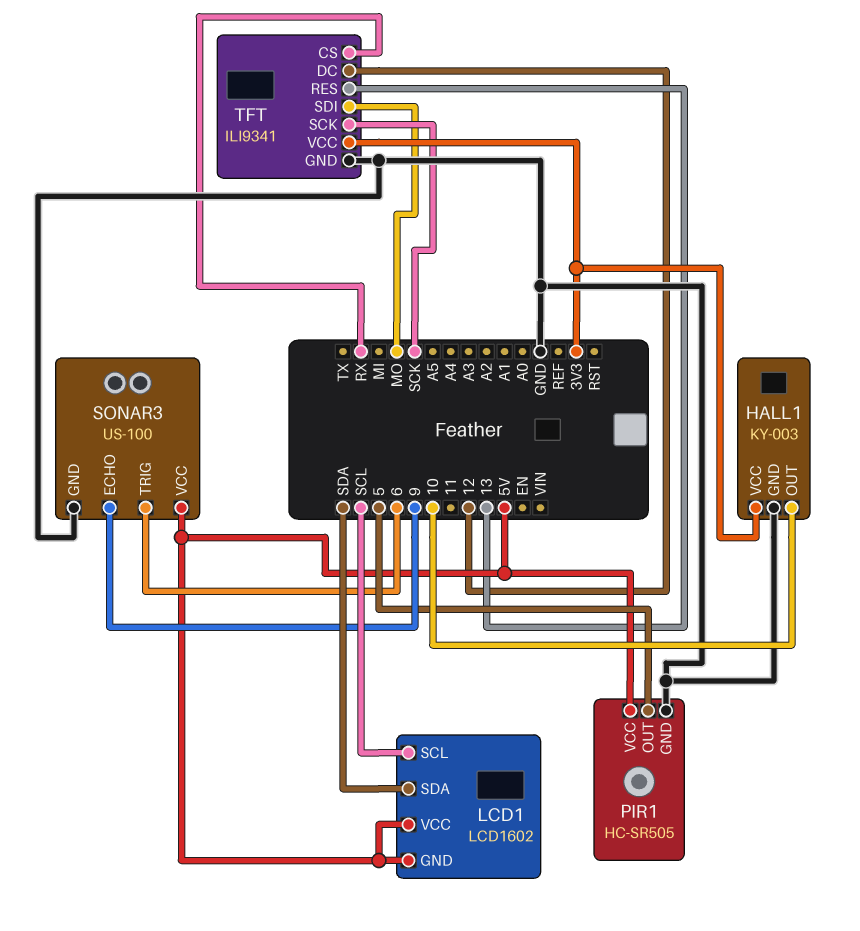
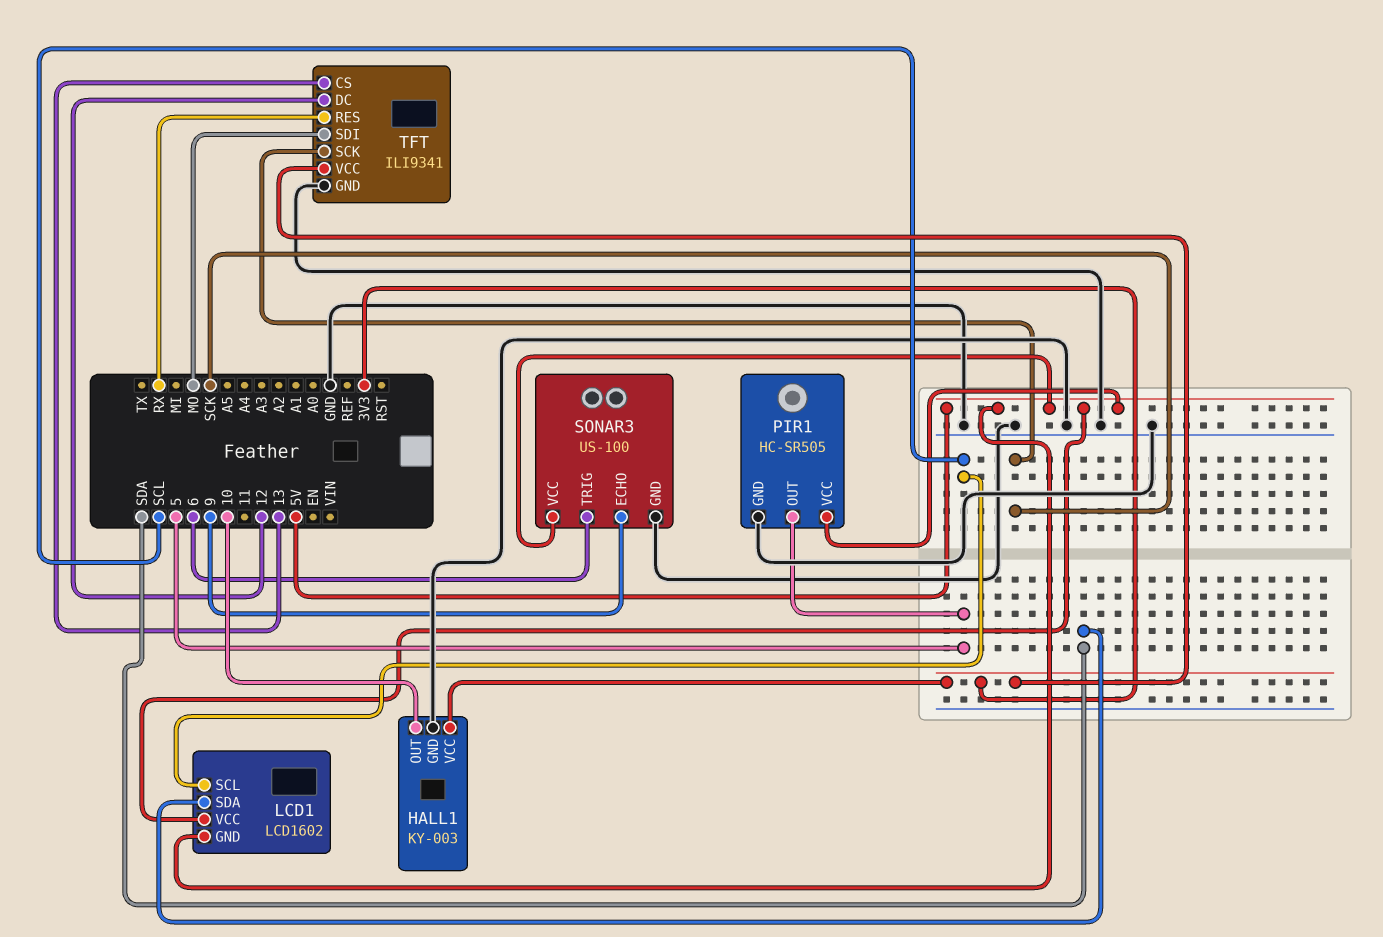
TFT pin CS: RX -> 13
TFT pin RES: 13 -> RX

